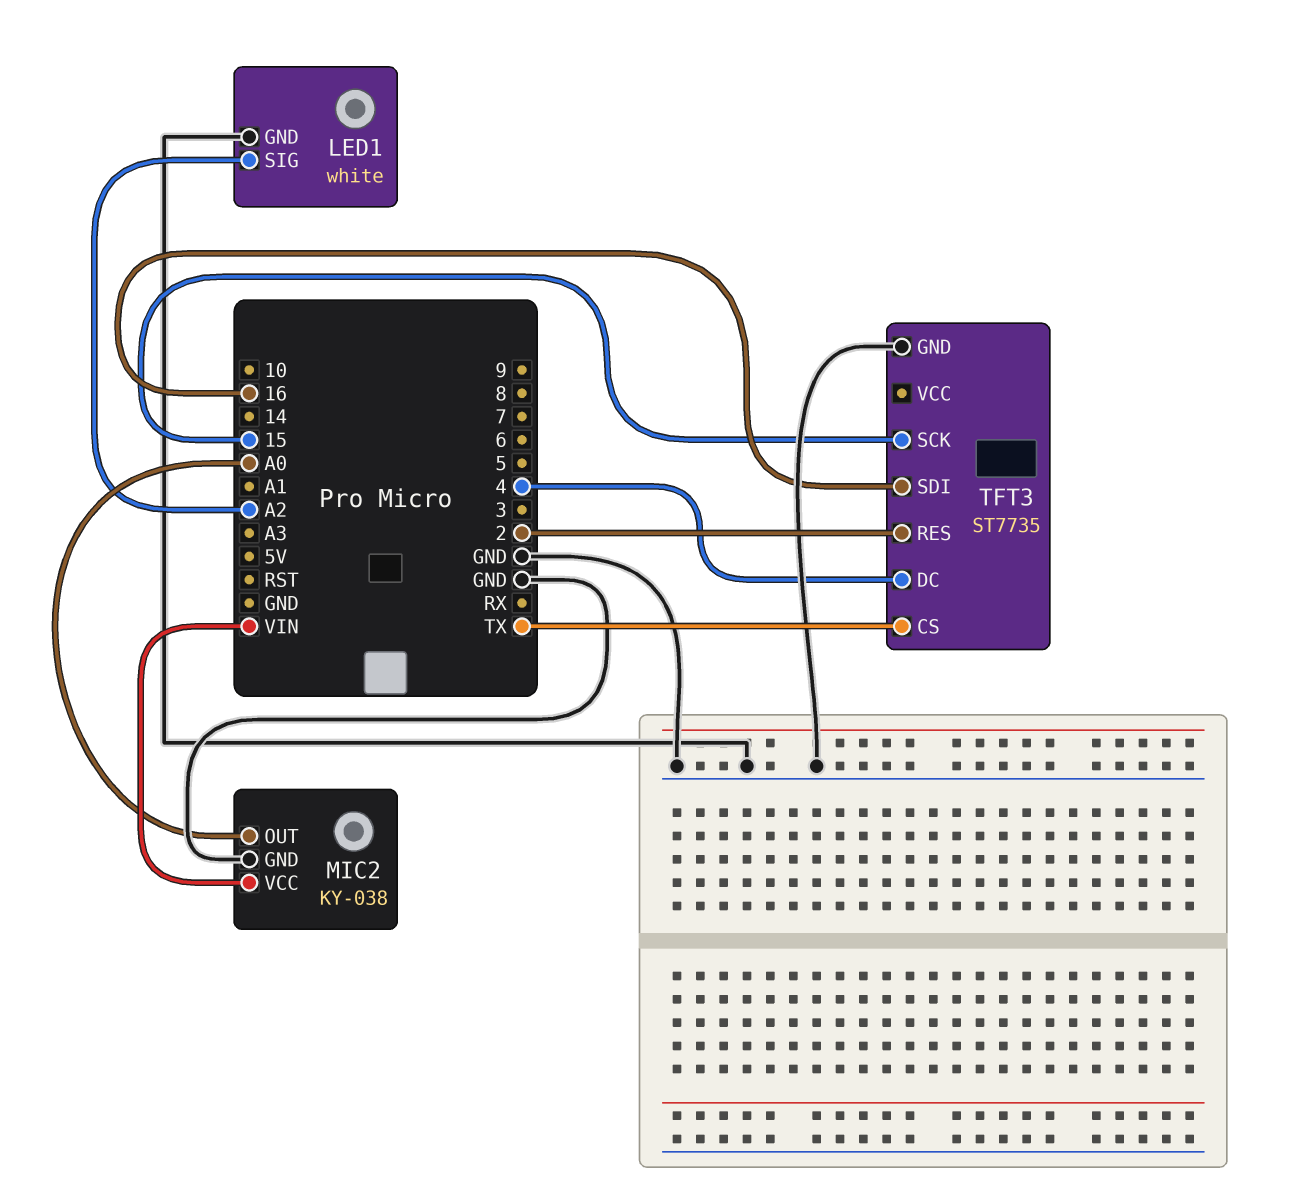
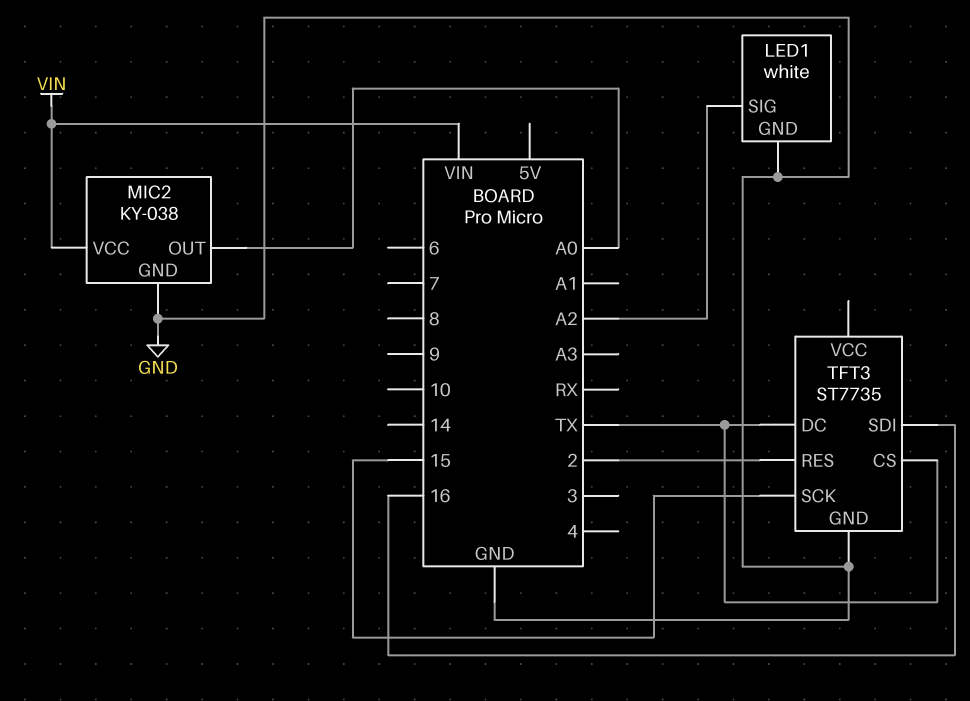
TFT3 pin DC: 4 -> TX

